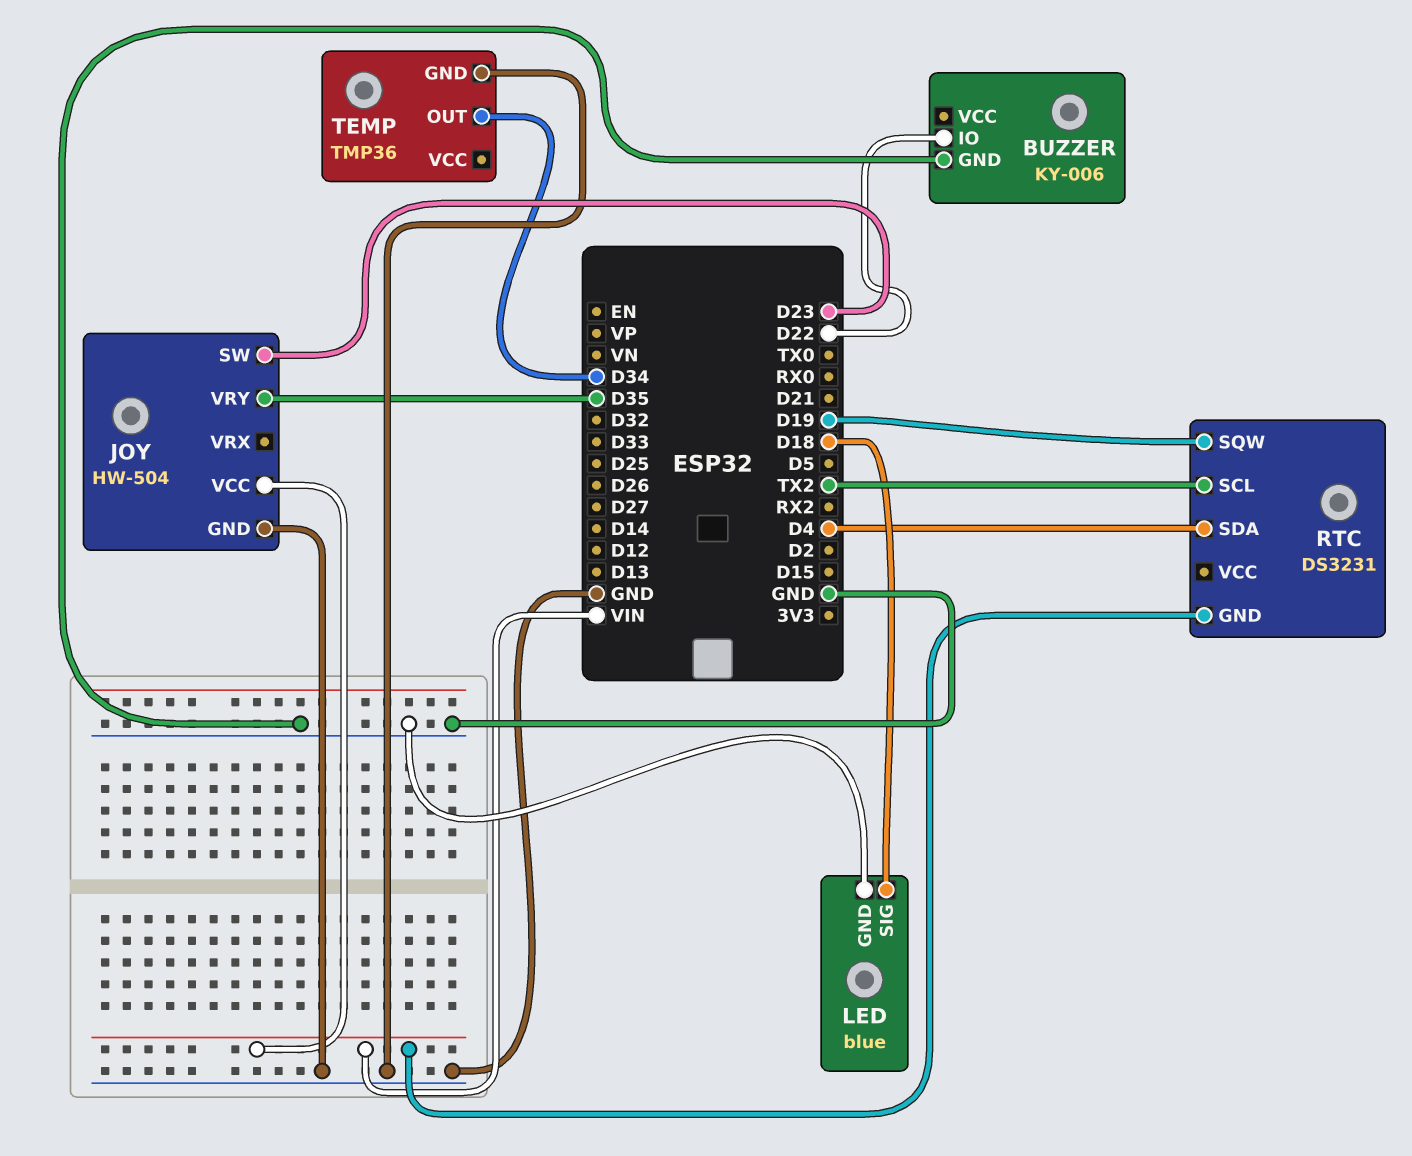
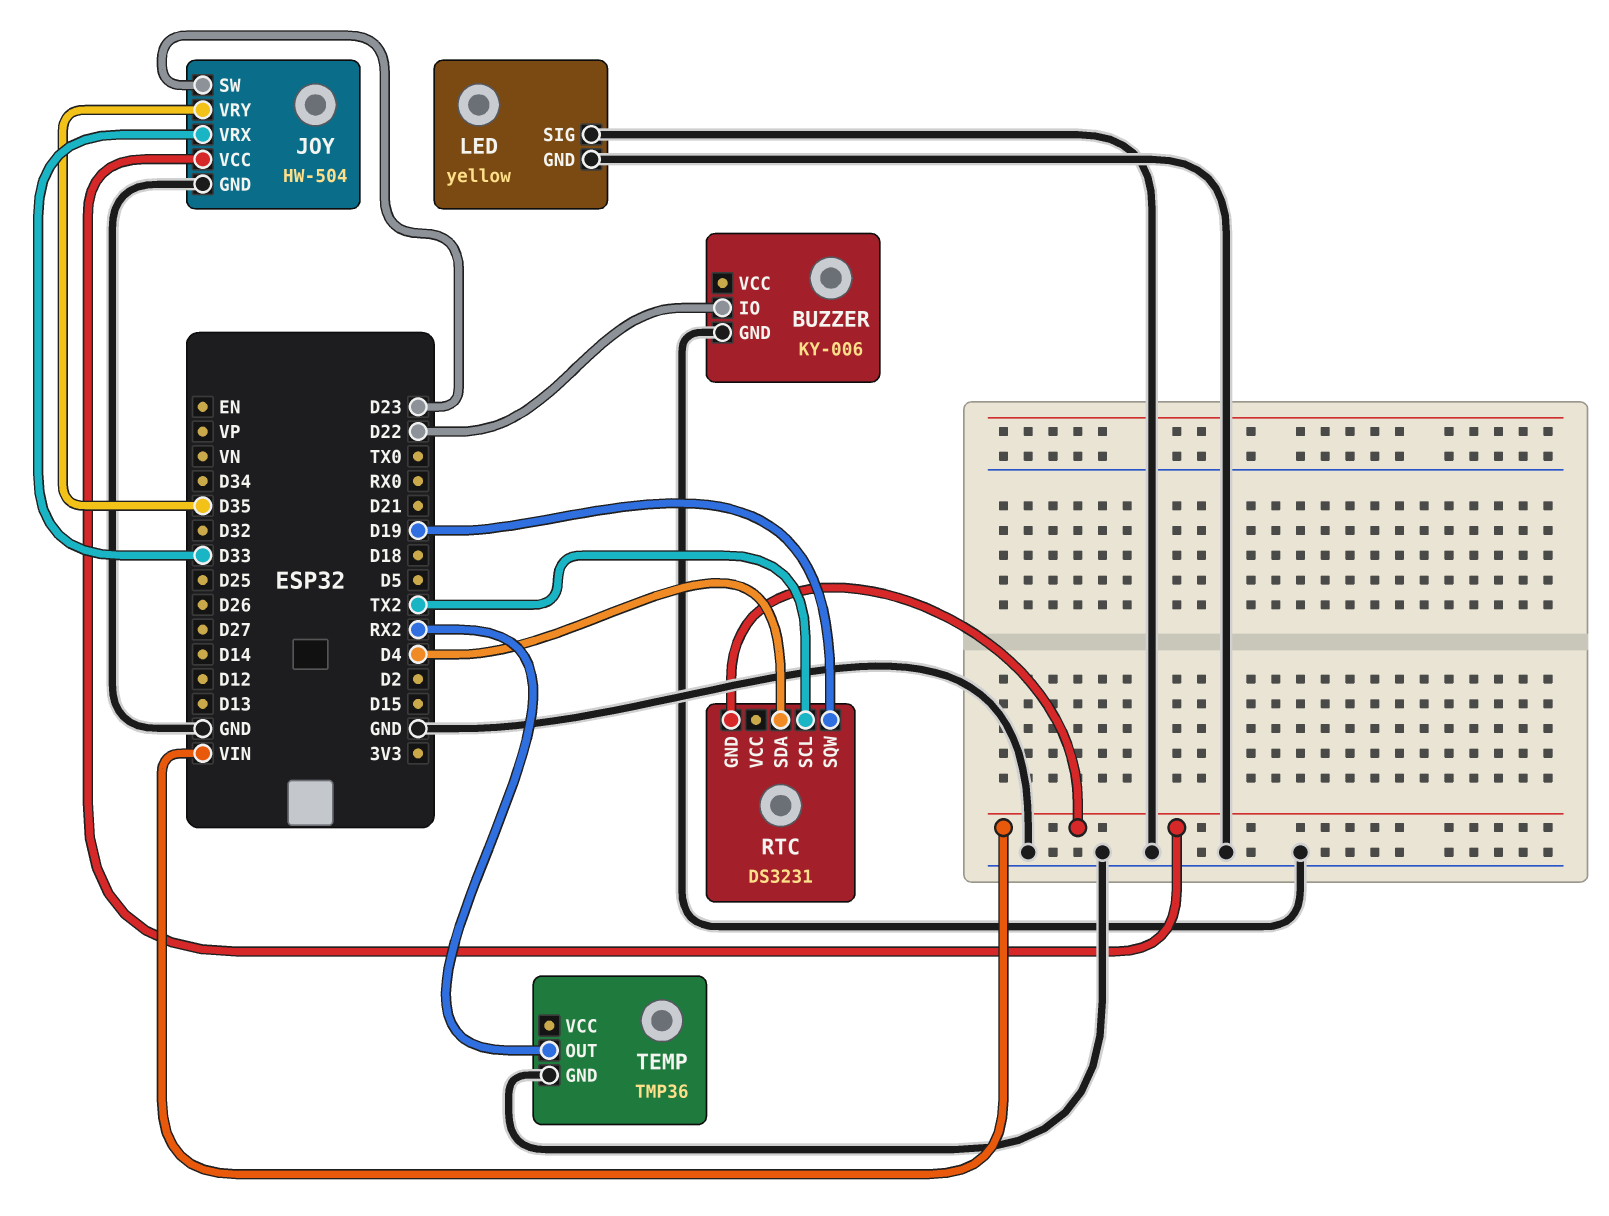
JOY pin VRX: none -> D33
LED: blue -> yellow
LED pin SIG: D18 -> GND
TEMP pin OUT: D34 -> RX2

